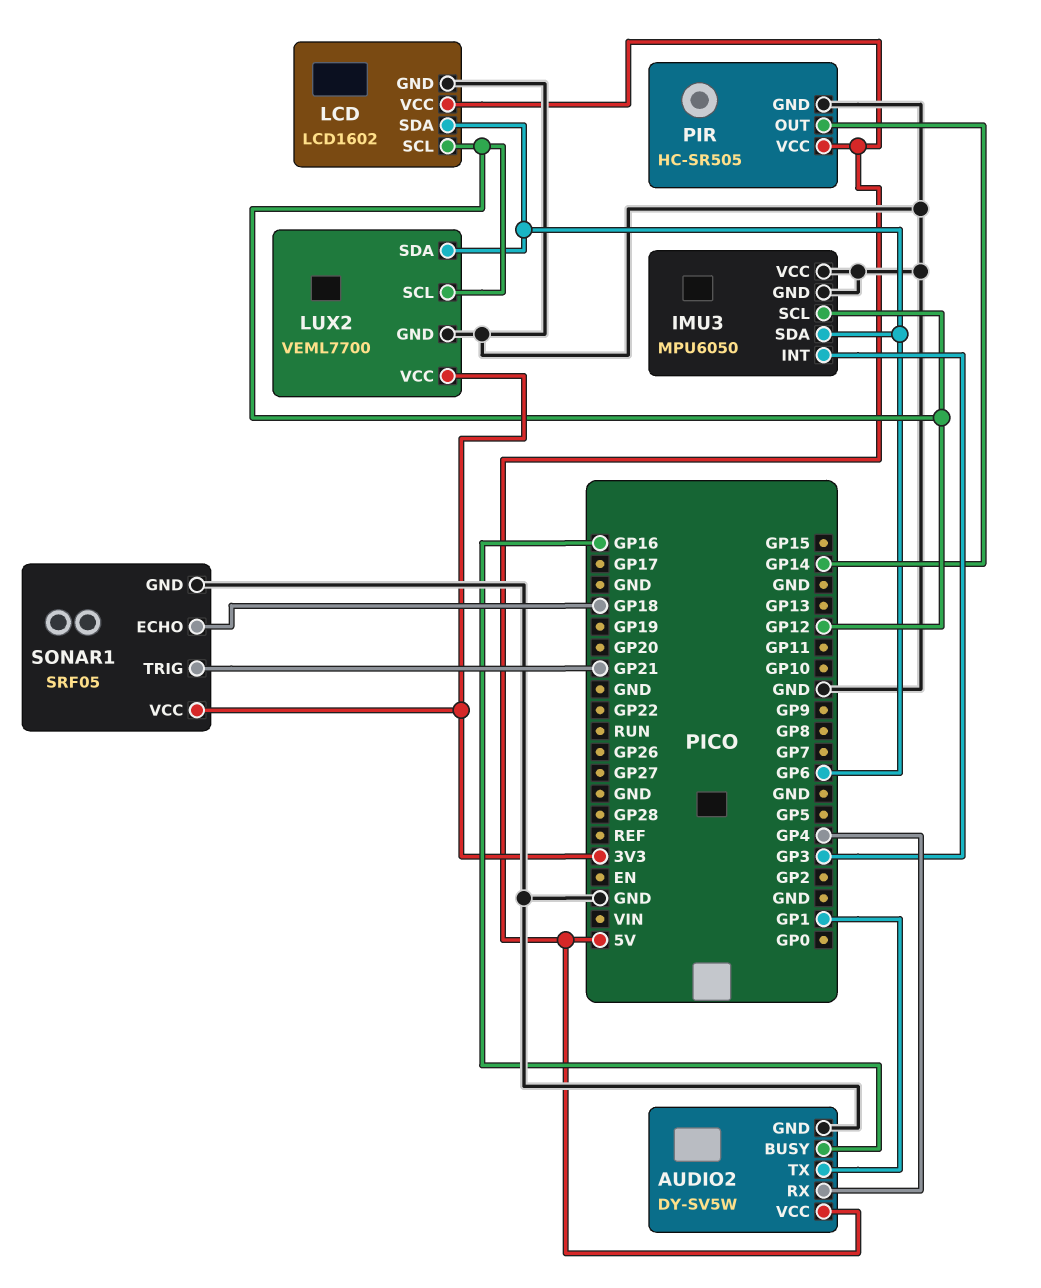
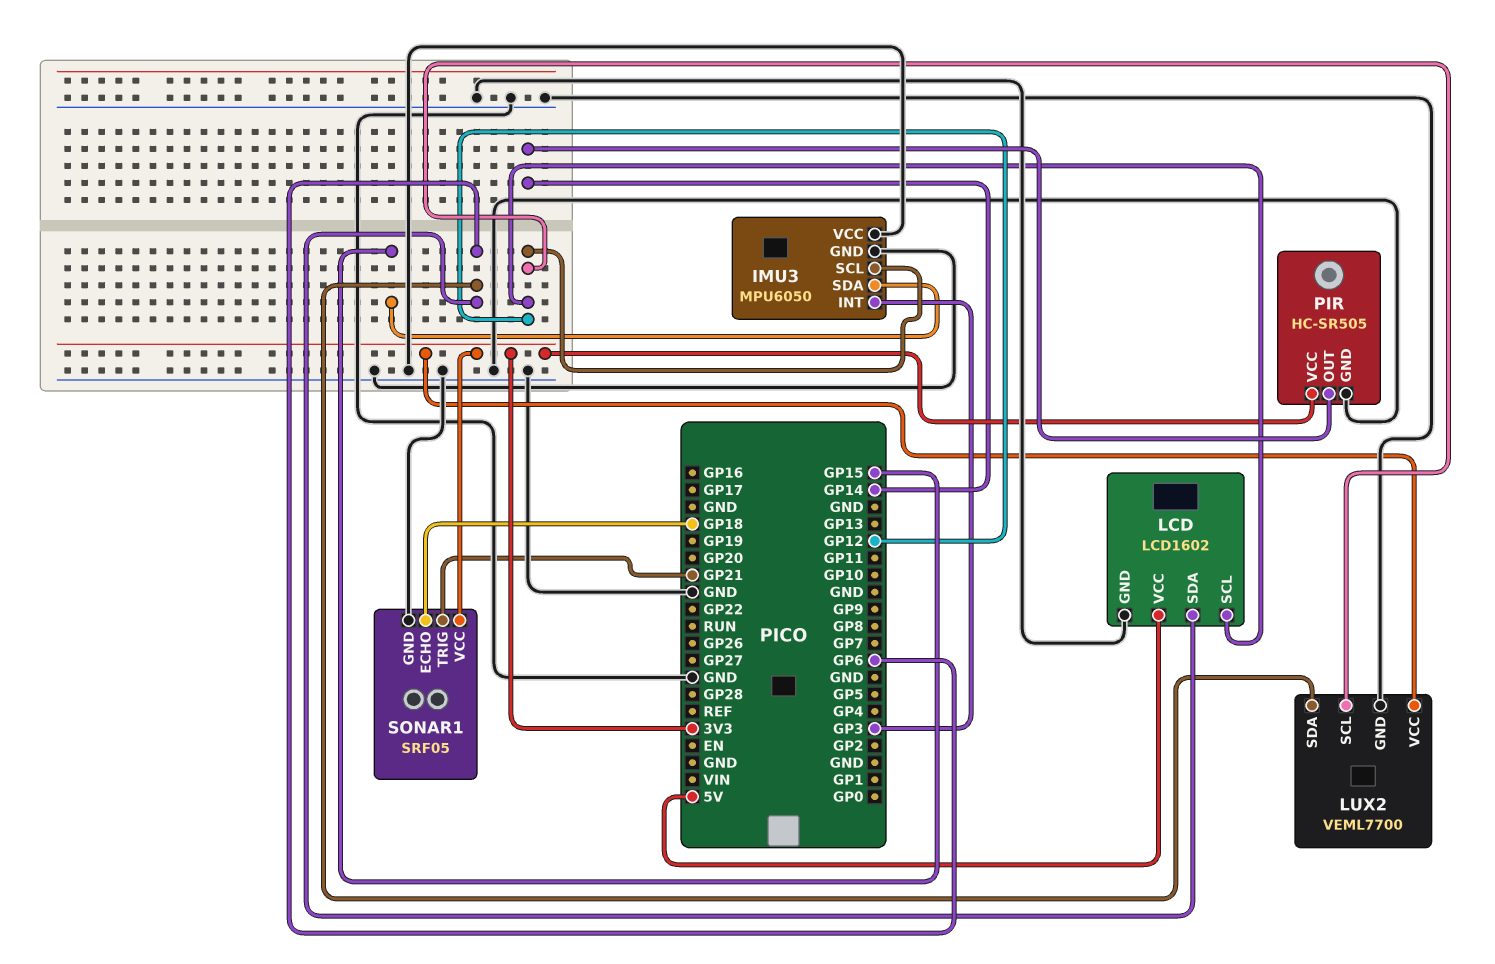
AUDIO2: DY-SV5W -> none
AUDIO2 pin BUSY: GP16 -> none
AUDIO2 pin GND: GND -> none
AUDIO2 pin RX: GP4 -> none
AUDIO2 pin TX: GP1 -> none
AUDIO2 pin VCC: 5V -> none
IMU3 pin SDA: GP6 -> GP15
PIR pin VCC: 5V -> 3V3

